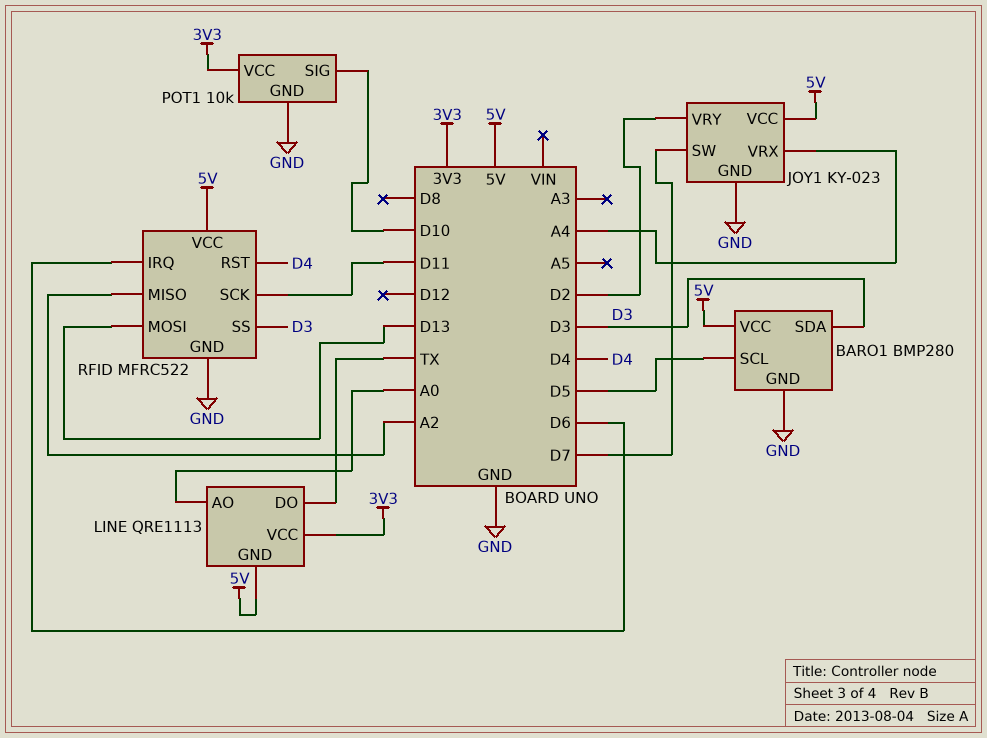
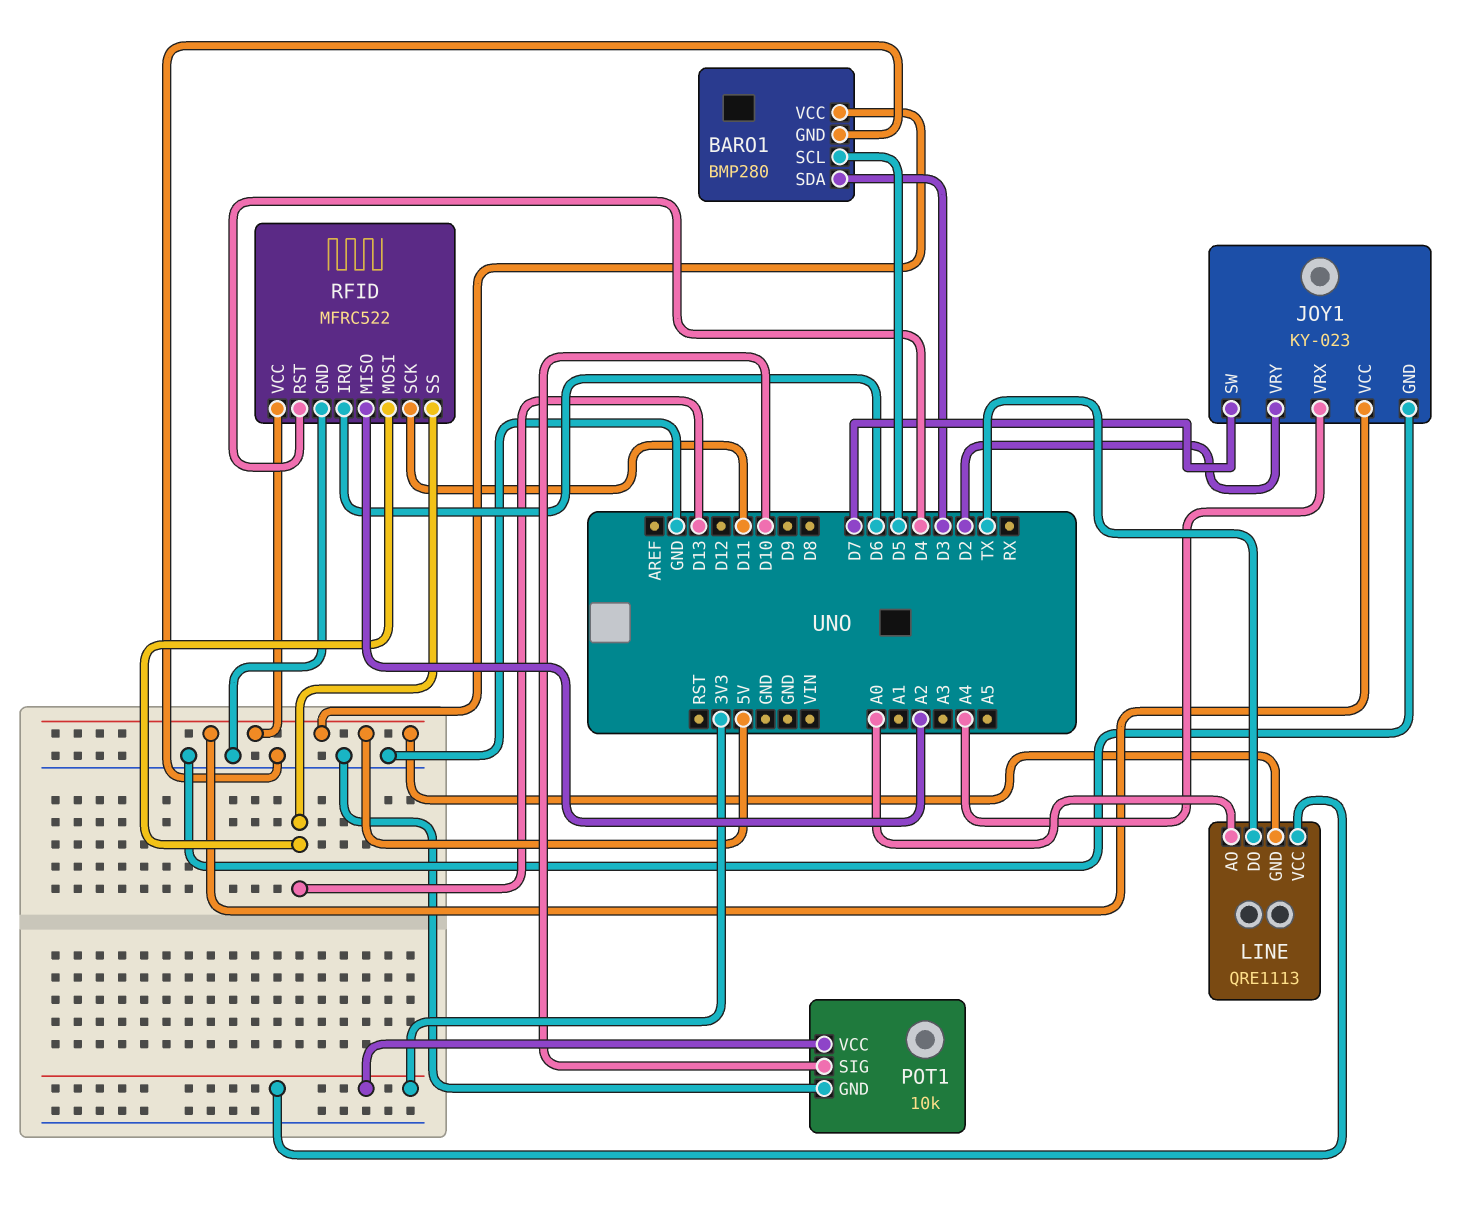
RFID pin SS: D3 -> D13

